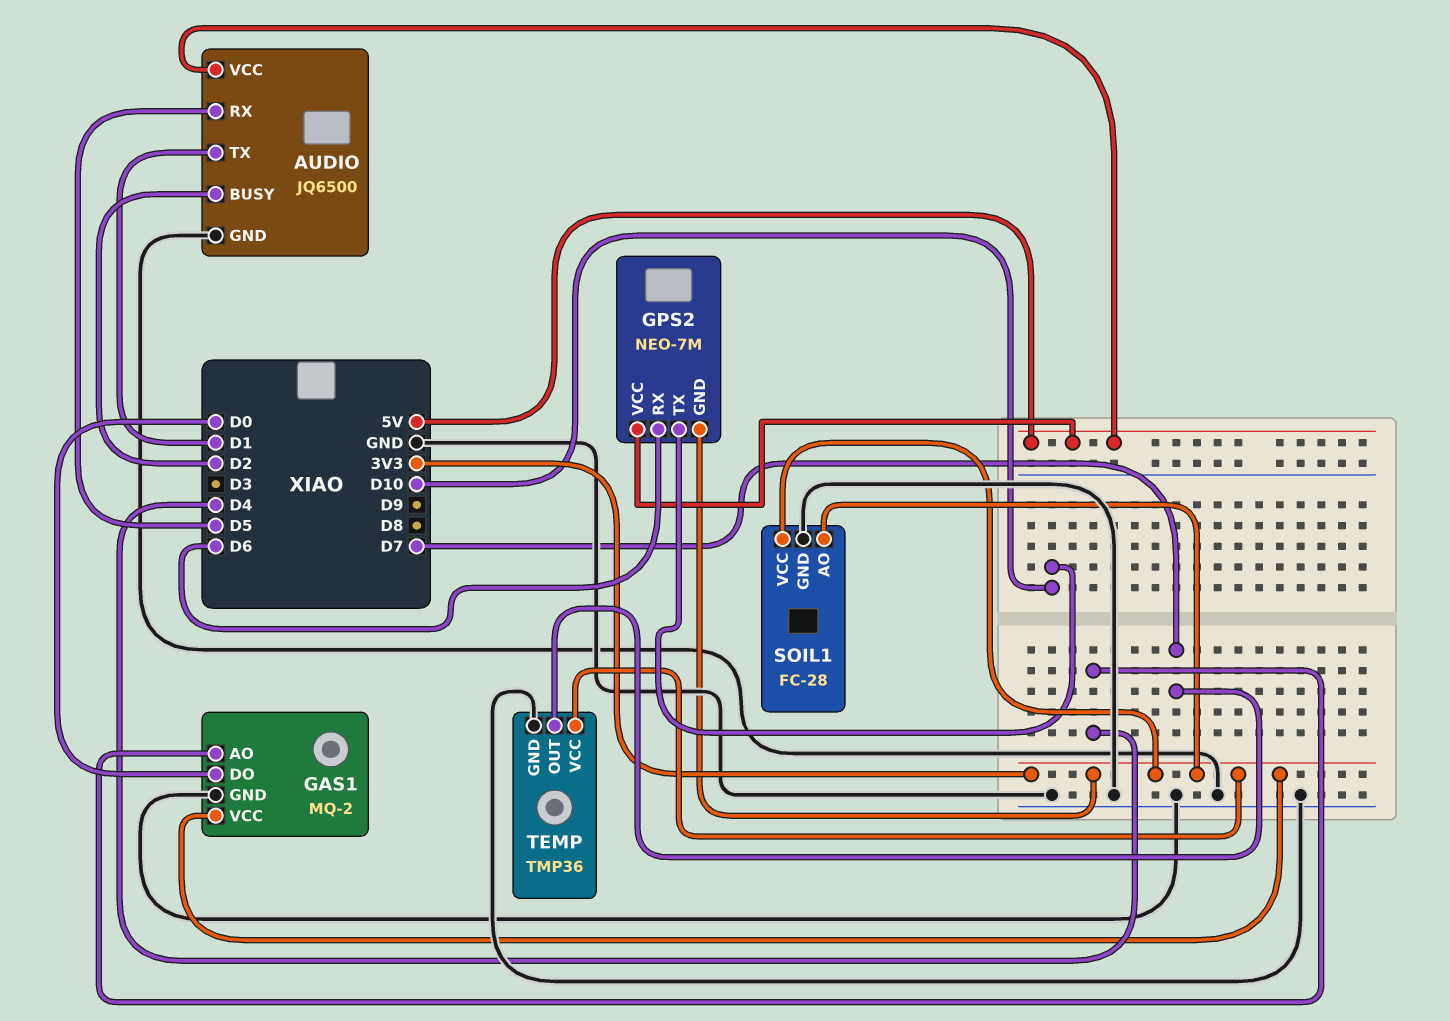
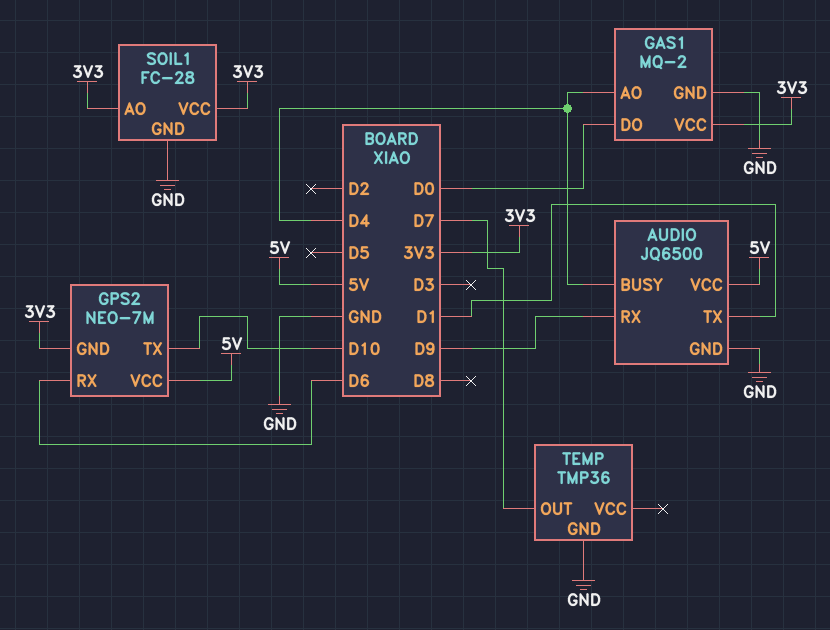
AUDIO pin BUSY: D2 -> D4
AUDIO pin RX: D5 -> D9
TEMP pin VCC: 3V3 -> none

